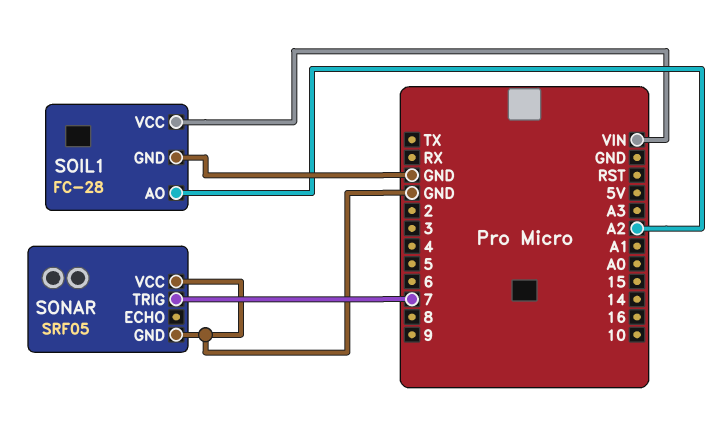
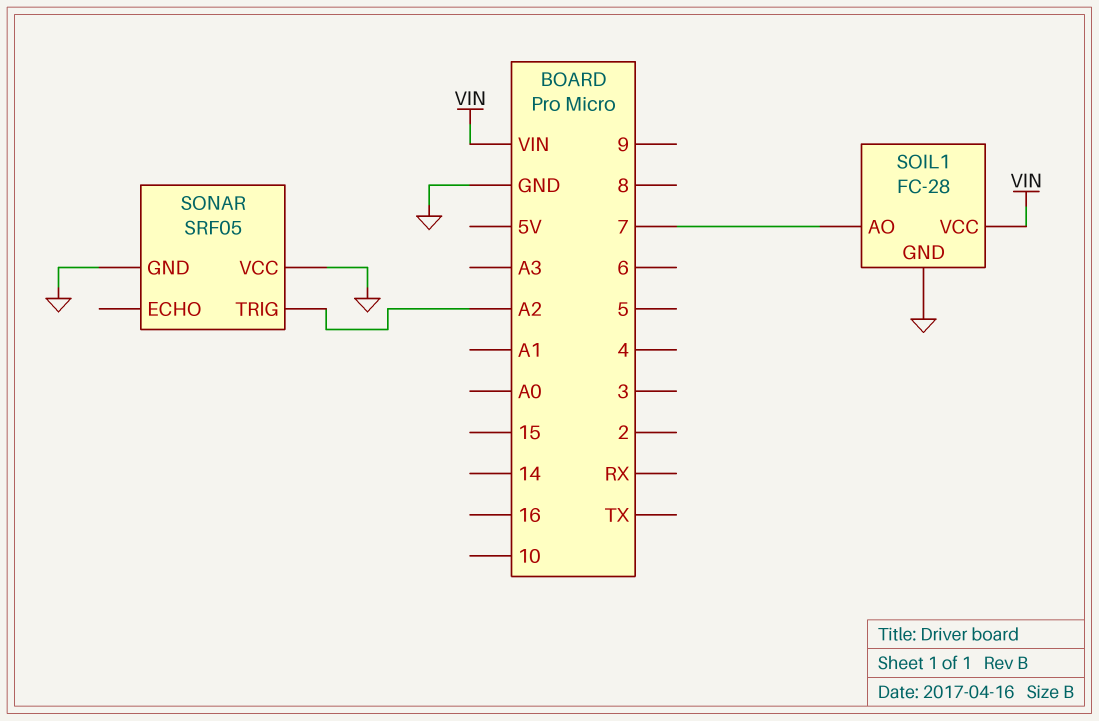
SOIL1 pin AO: A2 -> 7
SONAR pin TRIG: 7 -> A2

